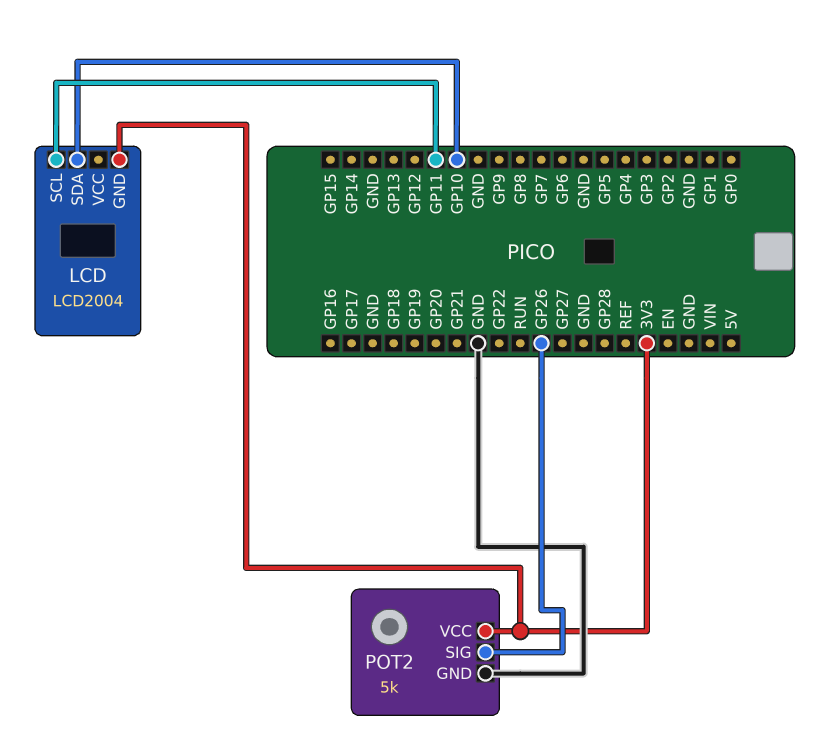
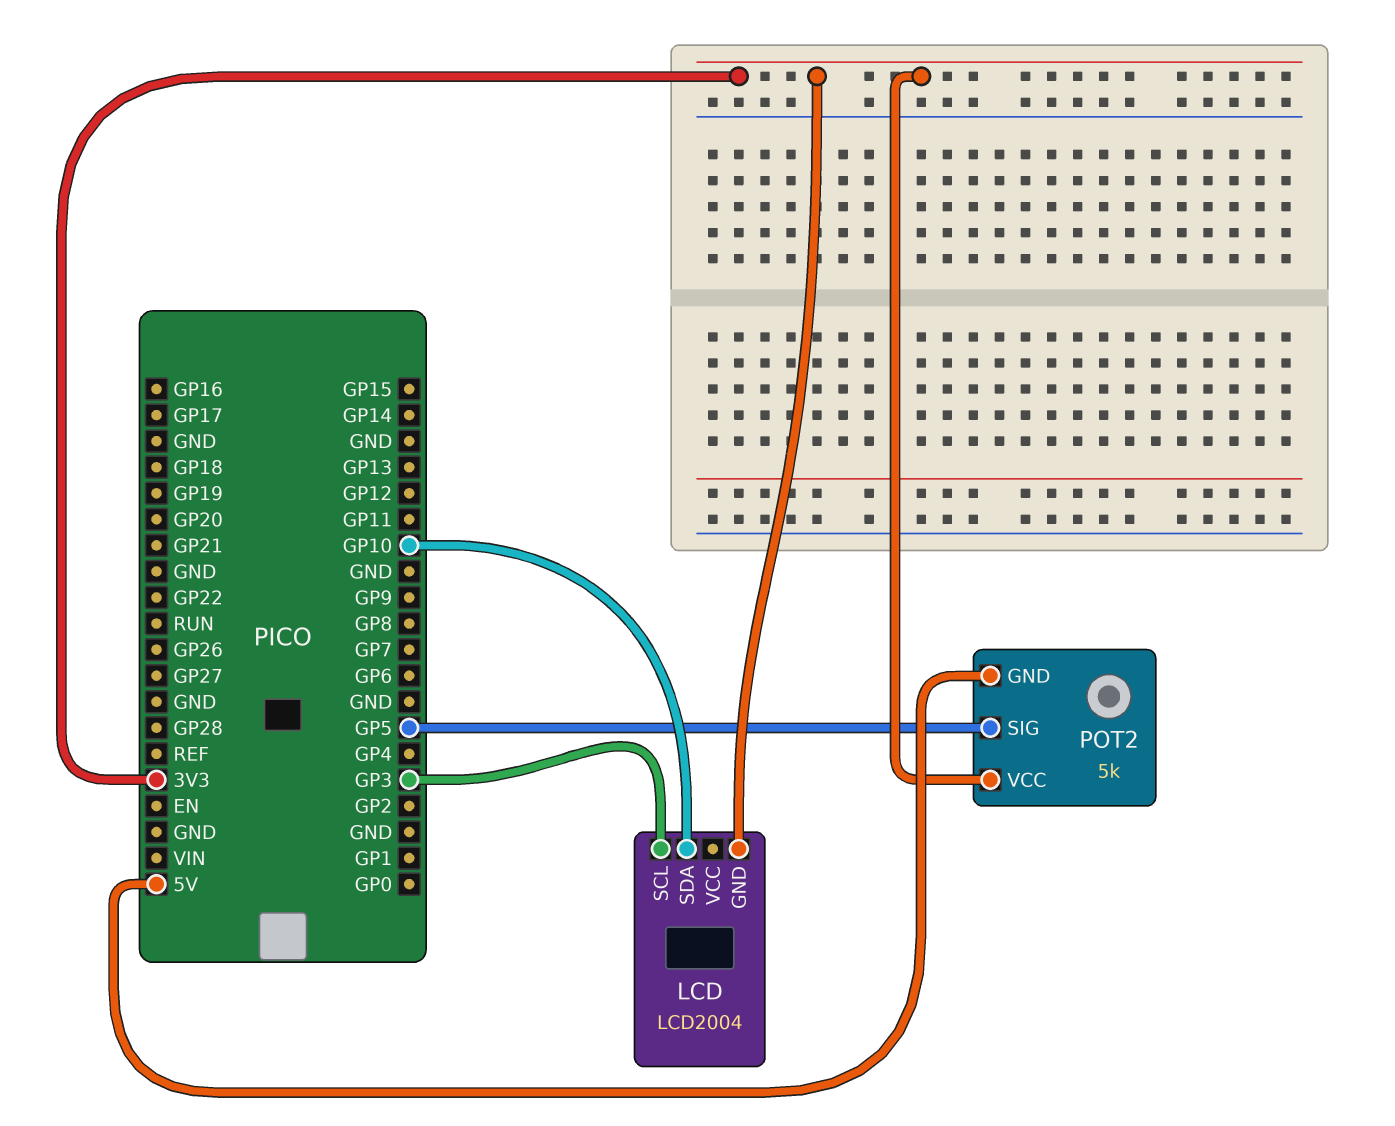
LCD pin SCL: GP11 -> GP3
POT2 pin GND: GND -> 5V
POT2 pin SIG: GP26 -> GP5

